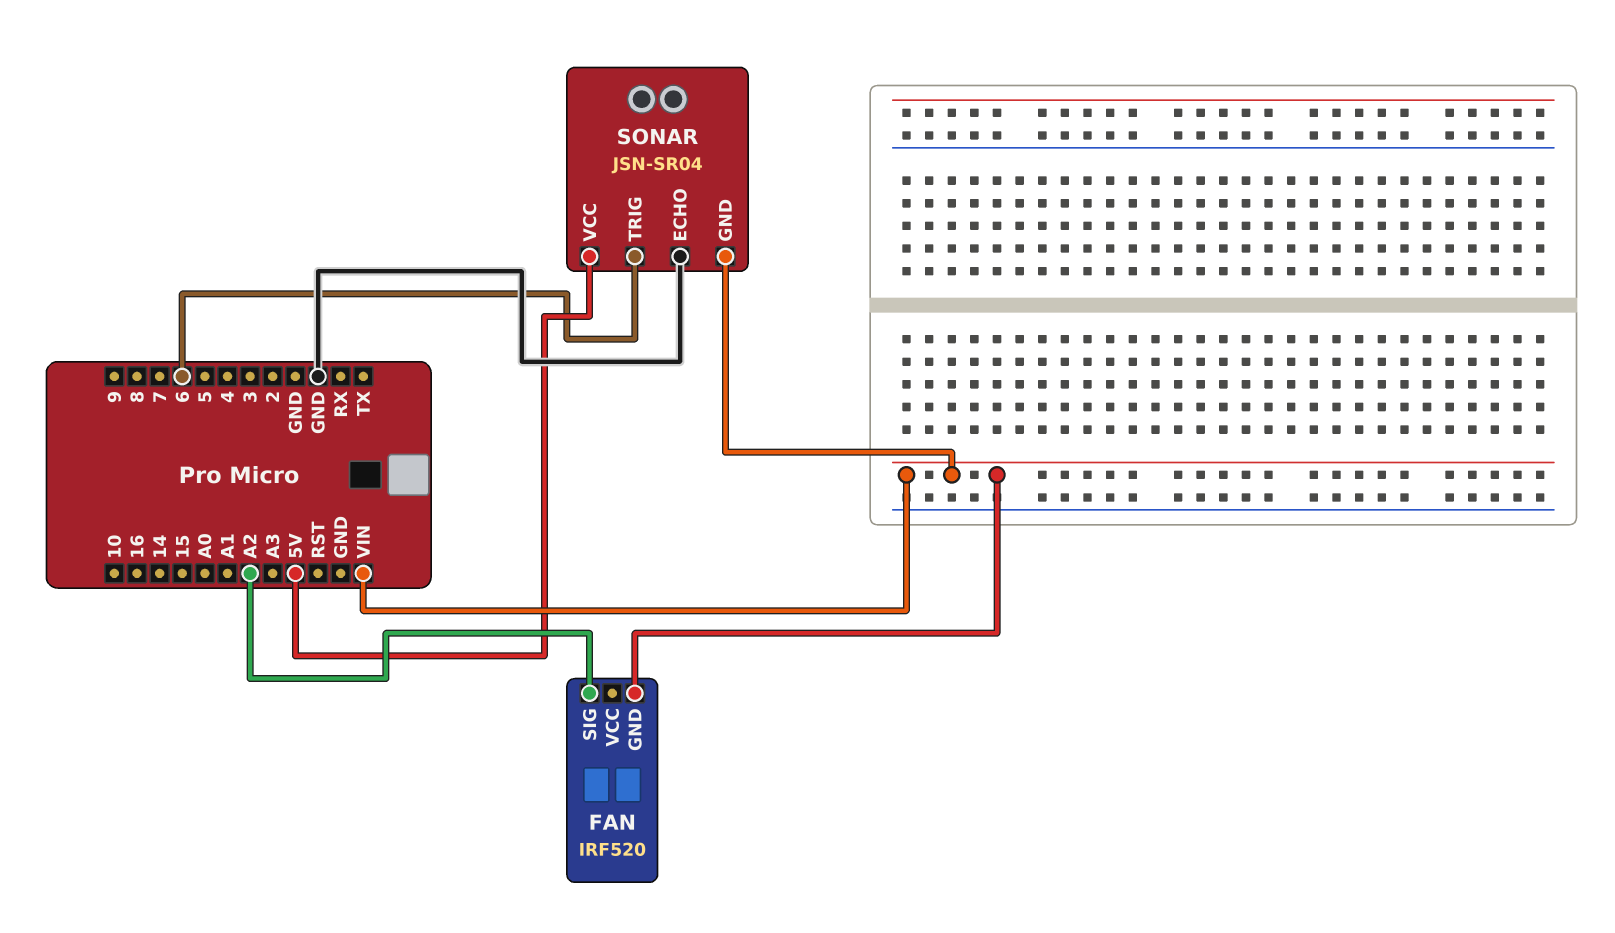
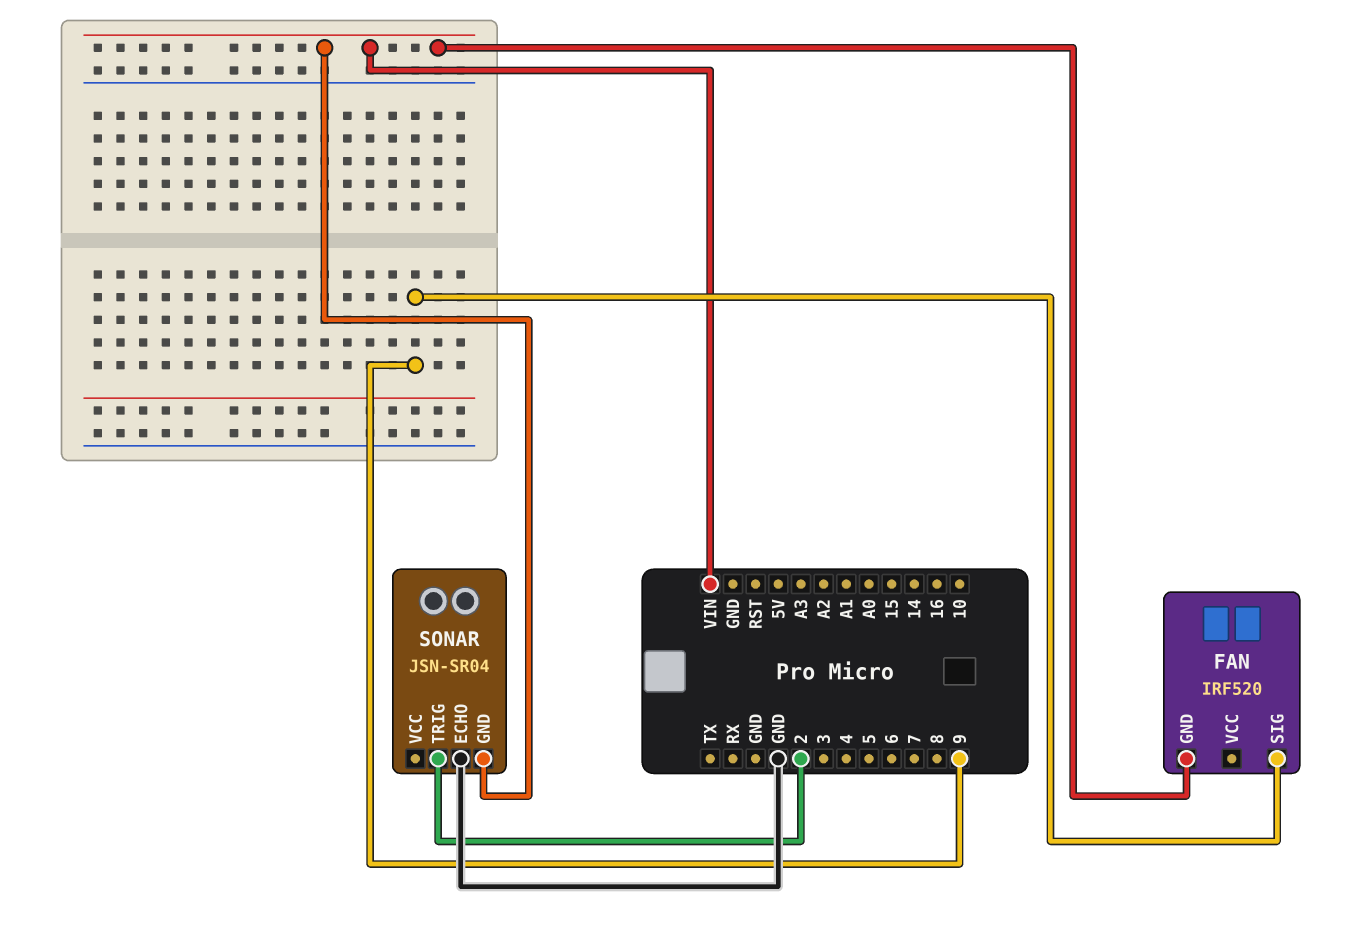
FAN pin SIG: A2 -> 9
SONAR pin TRIG: 6 -> 2
SONAR pin VCC: 5V -> none

